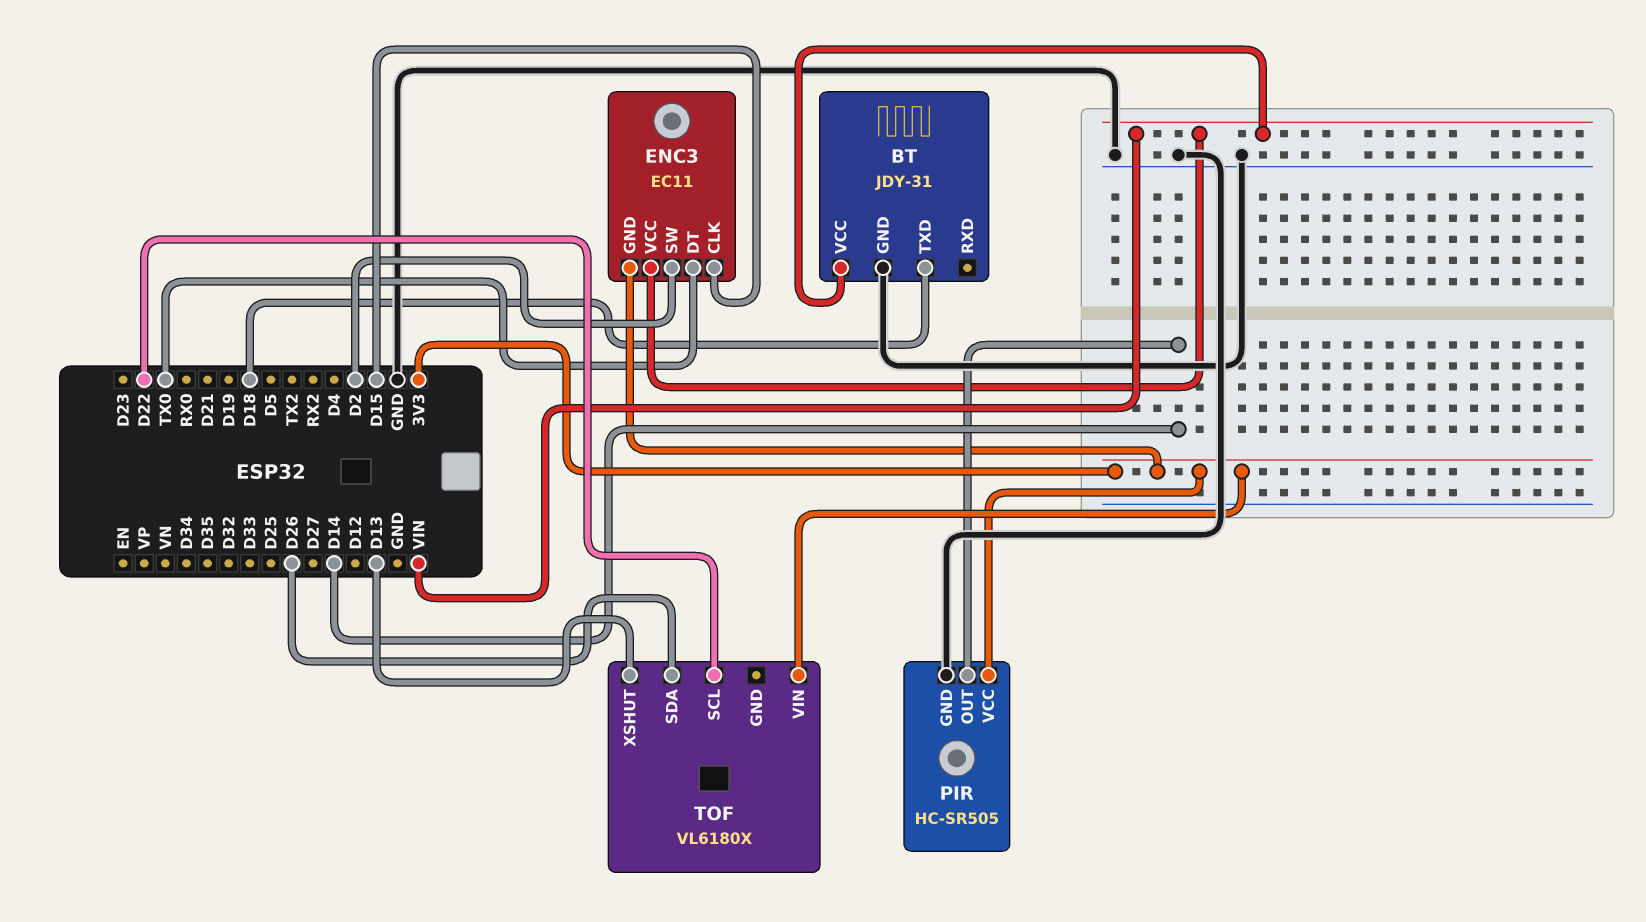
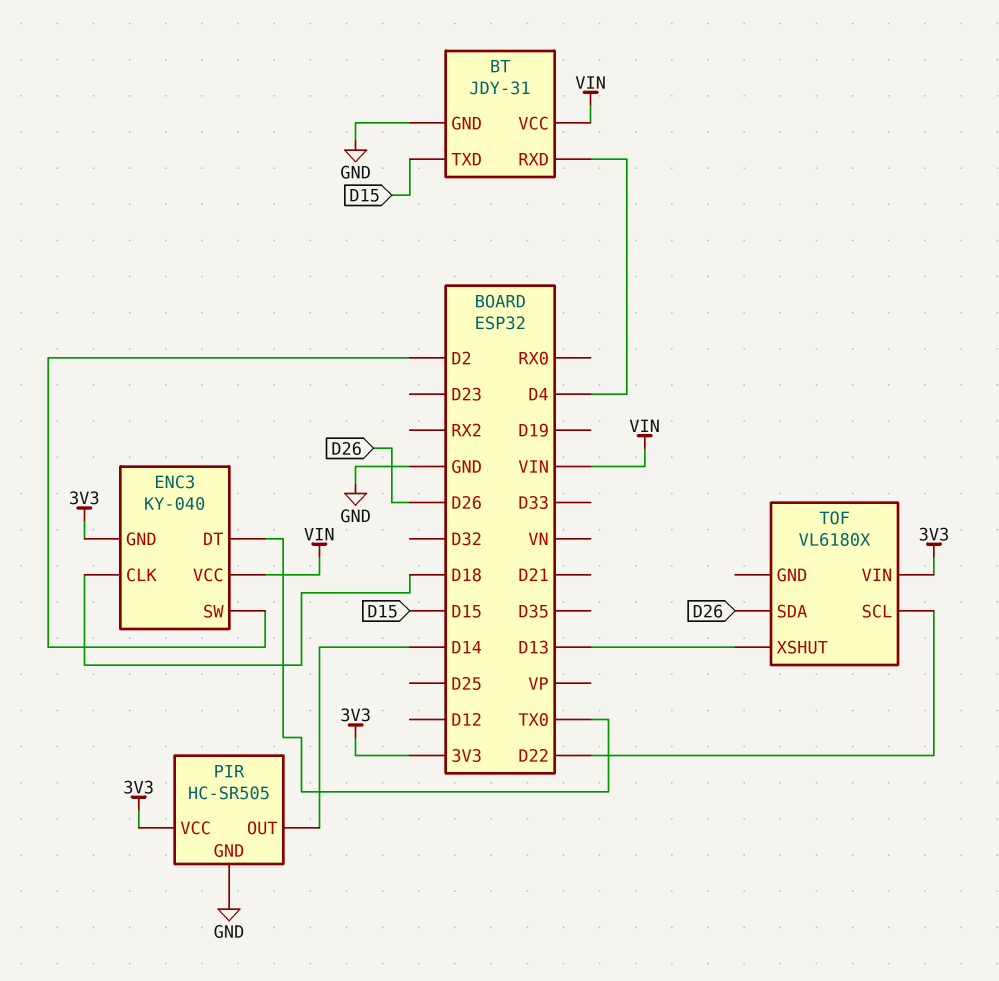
BT pin RXD: none -> D4
BT pin TXD: D18 -> D15
ENC3: EC11 -> KY-040
ENC3 pin CLK: D15 -> D18

